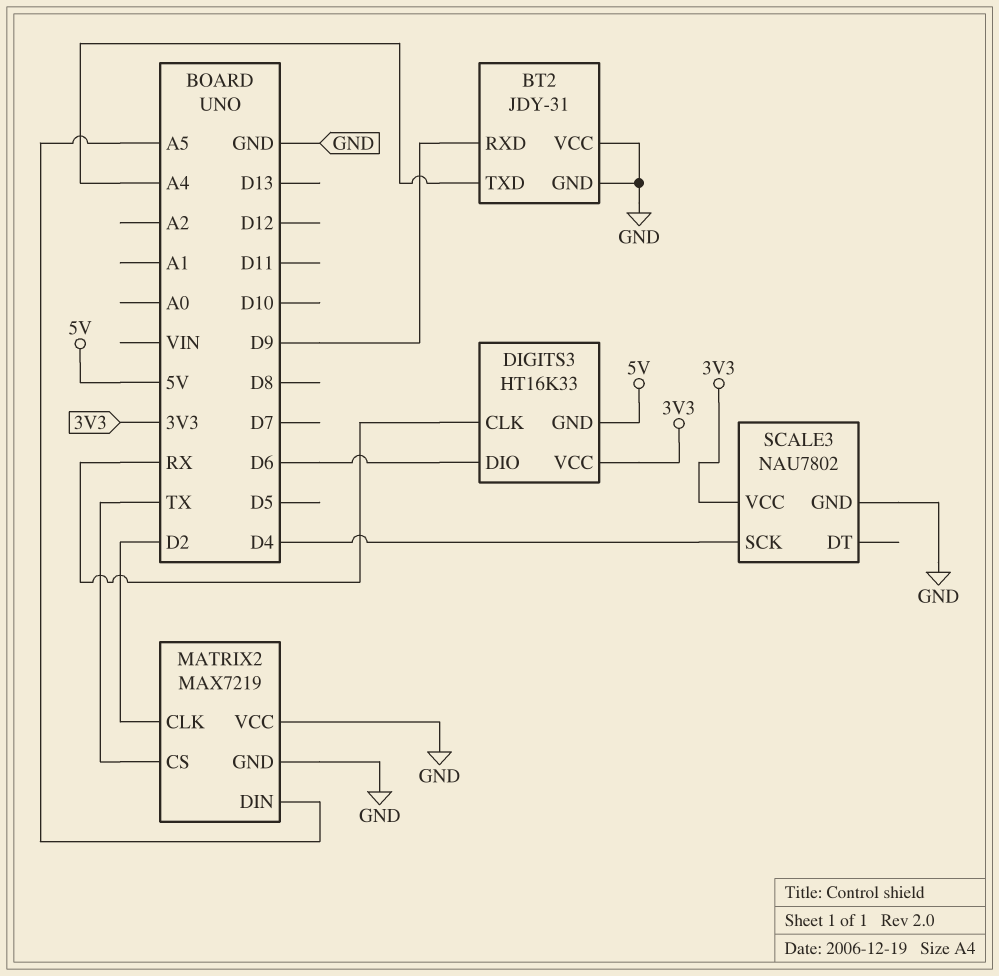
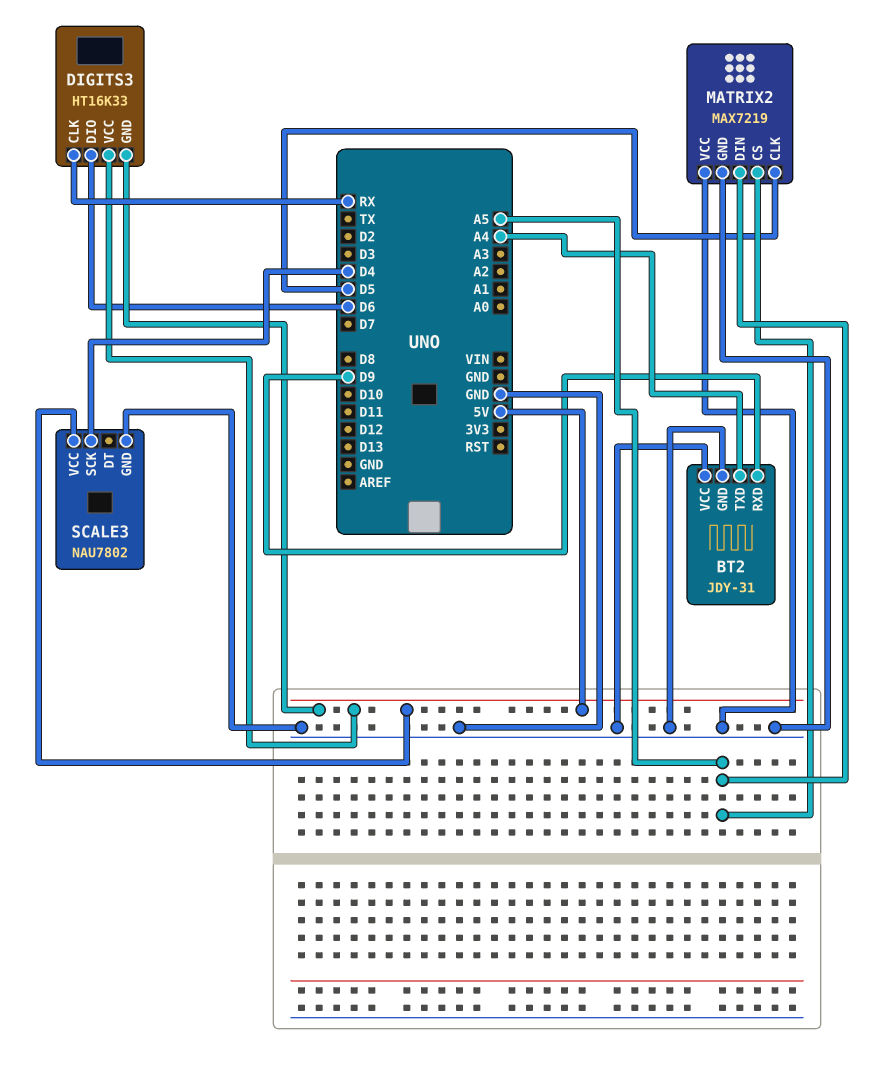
DIGITS3 pin VCC: 3V3 -> 5V
MATRIX2 pin CLK: D2 -> D5
MATRIX2 pin CS: TX -> A5
SCALE3 pin VCC: 3V3 -> 5V

